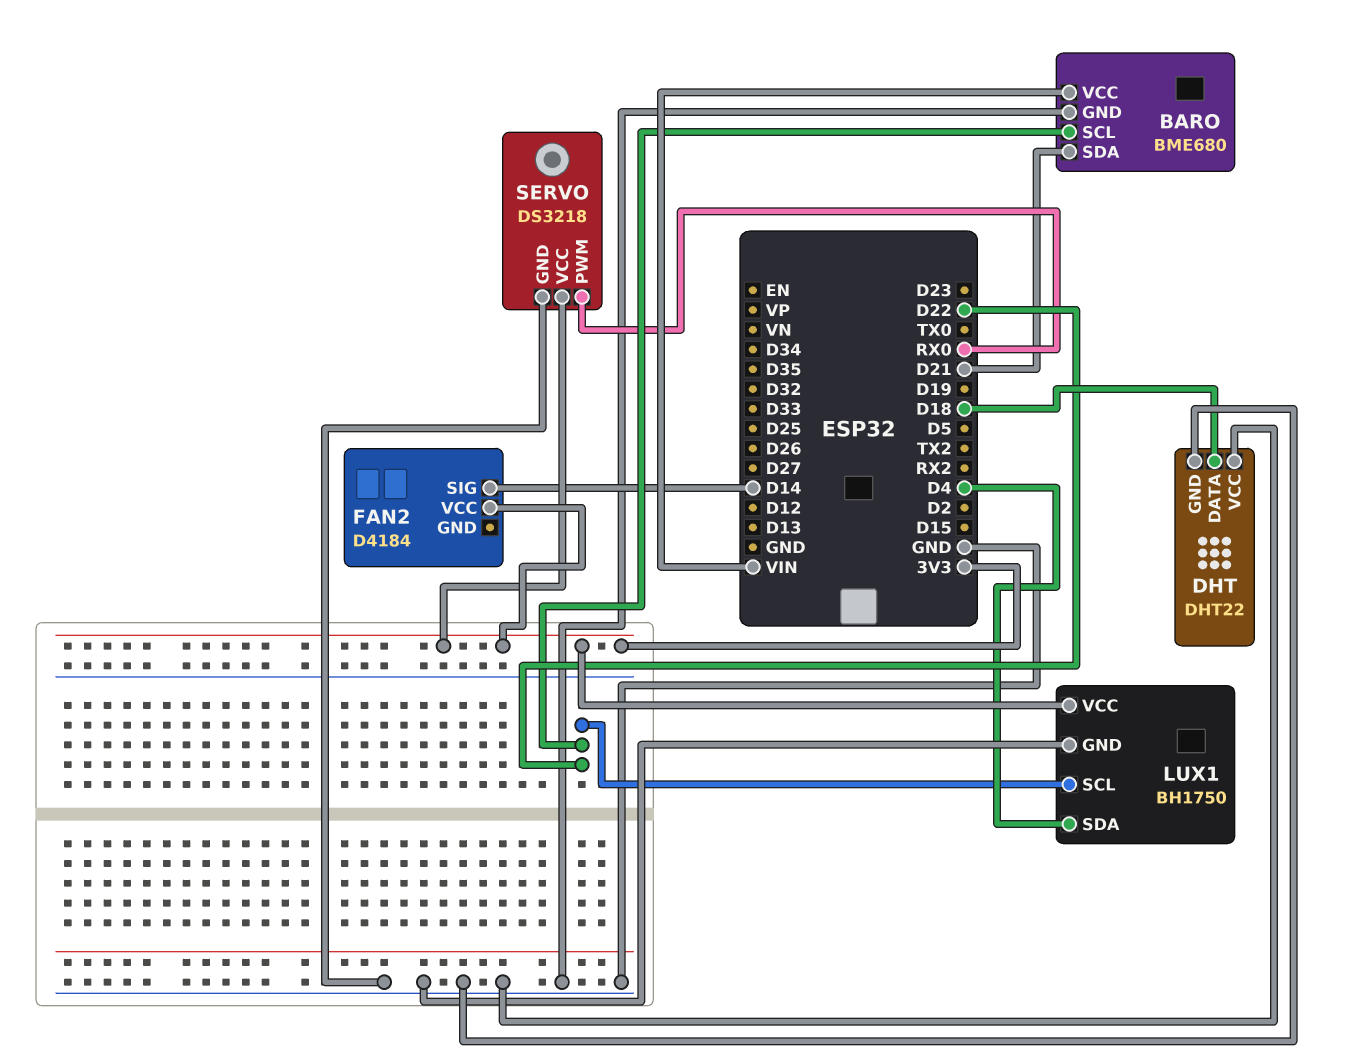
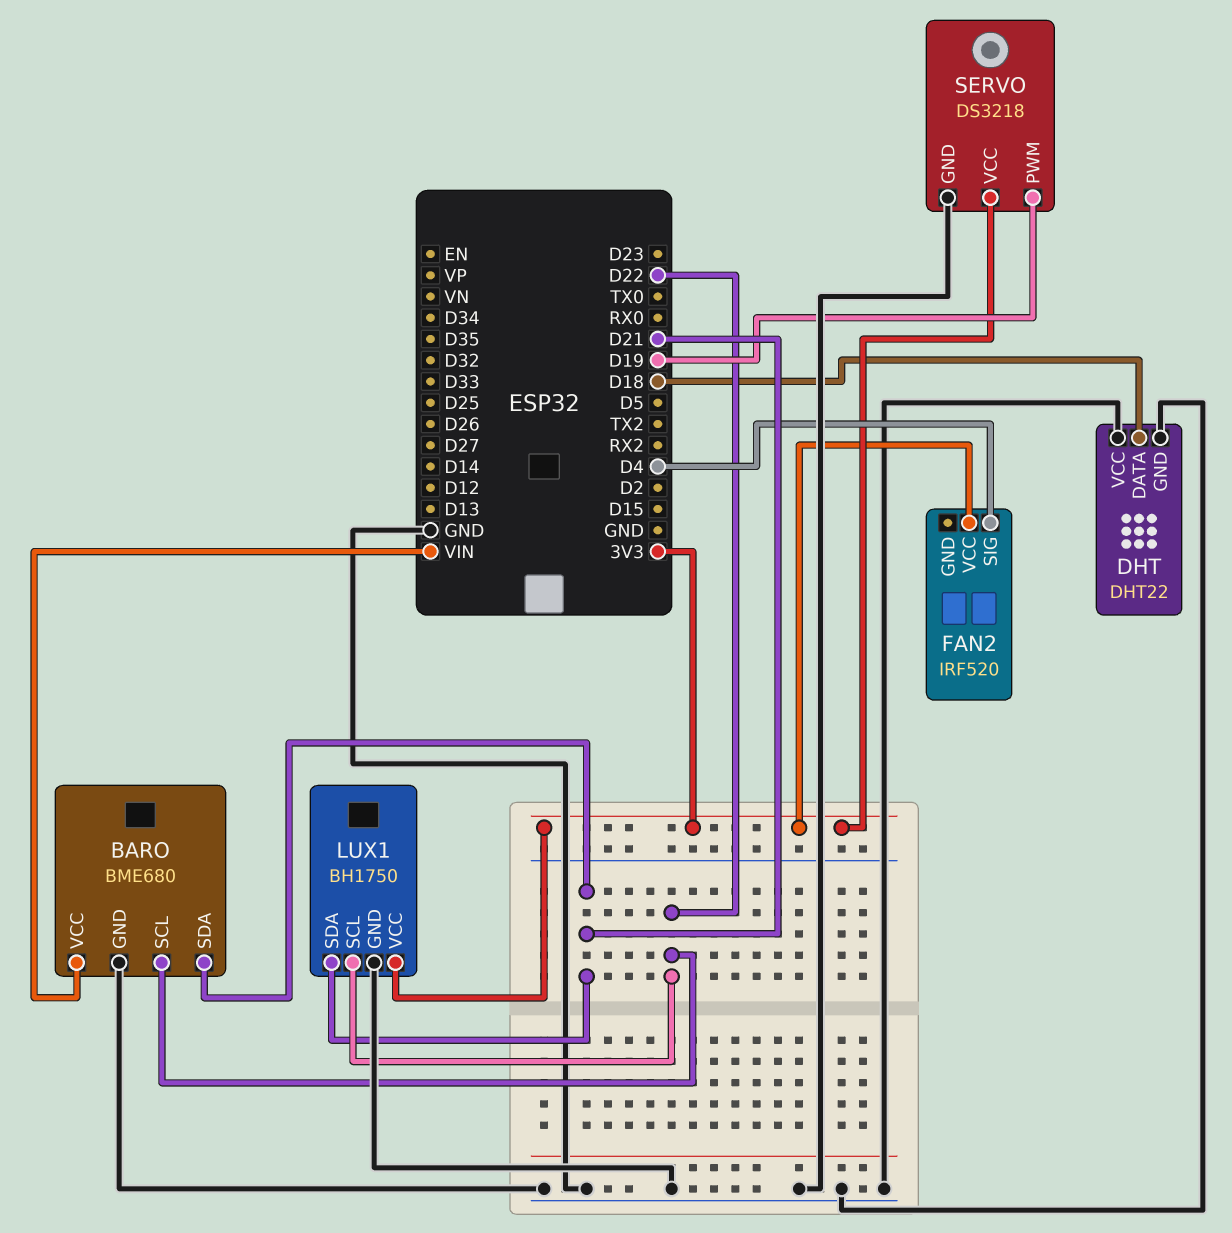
FAN2: D4184 -> IRF520
FAN2 pin SIG: D14 -> D4
LUX1 pin SDA: D4 -> D21
SERVO pin PWM: RX0 -> D19

